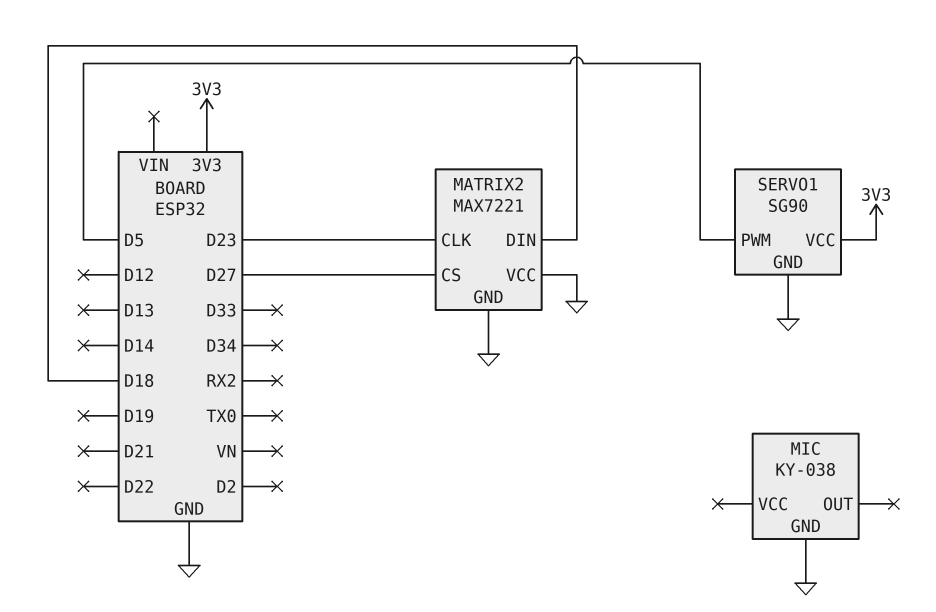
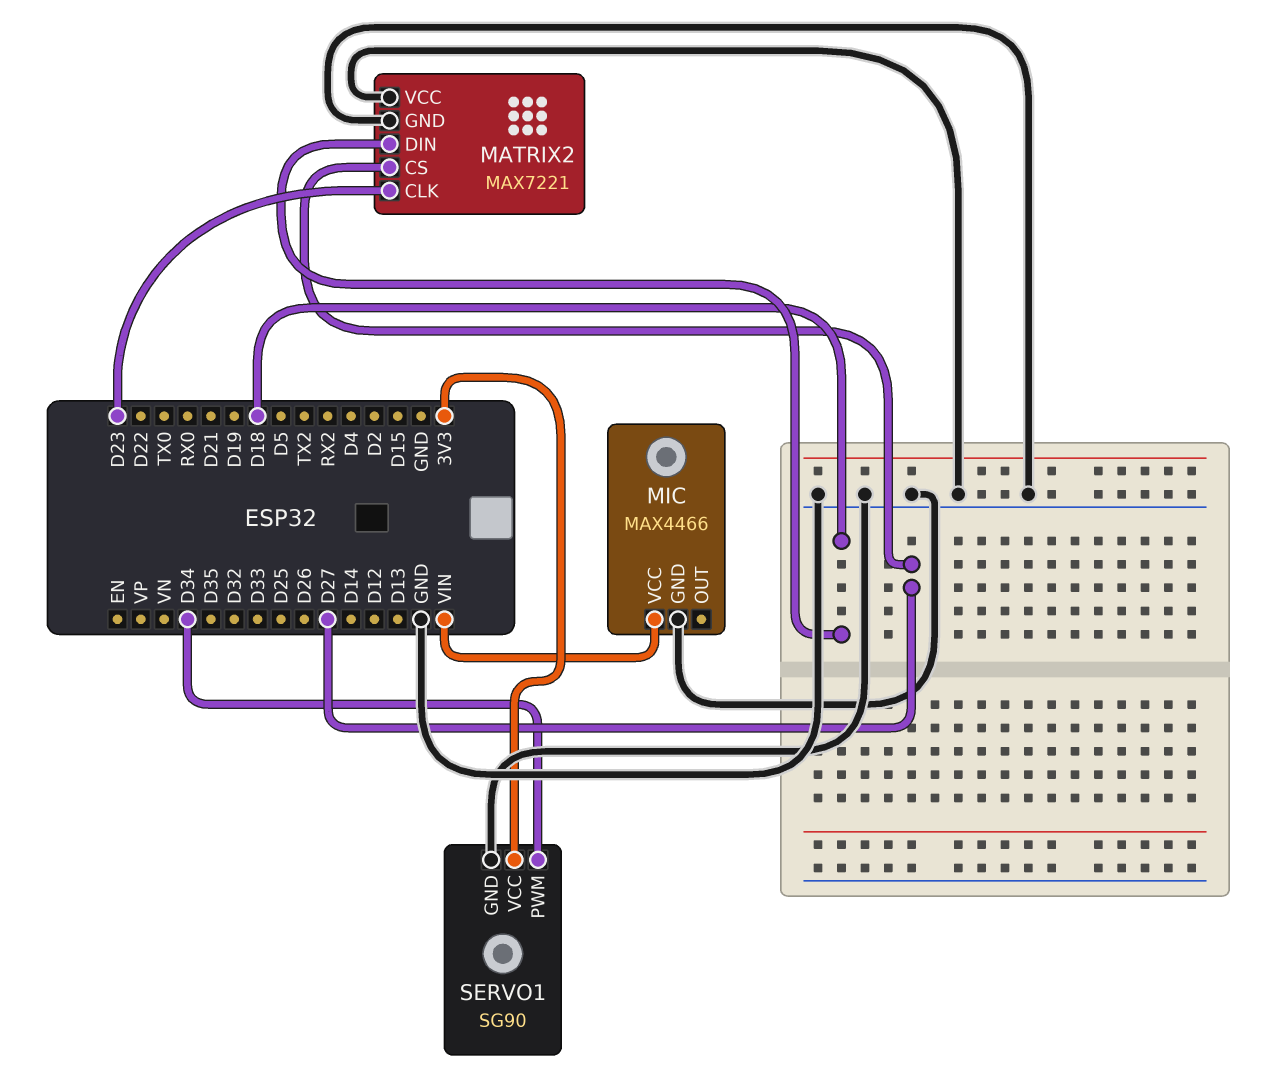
MIC: KY-038 -> MAX4466
MIC pin VCC: none -> VIN
SERVO1 pin PWM: D5 -> D34

